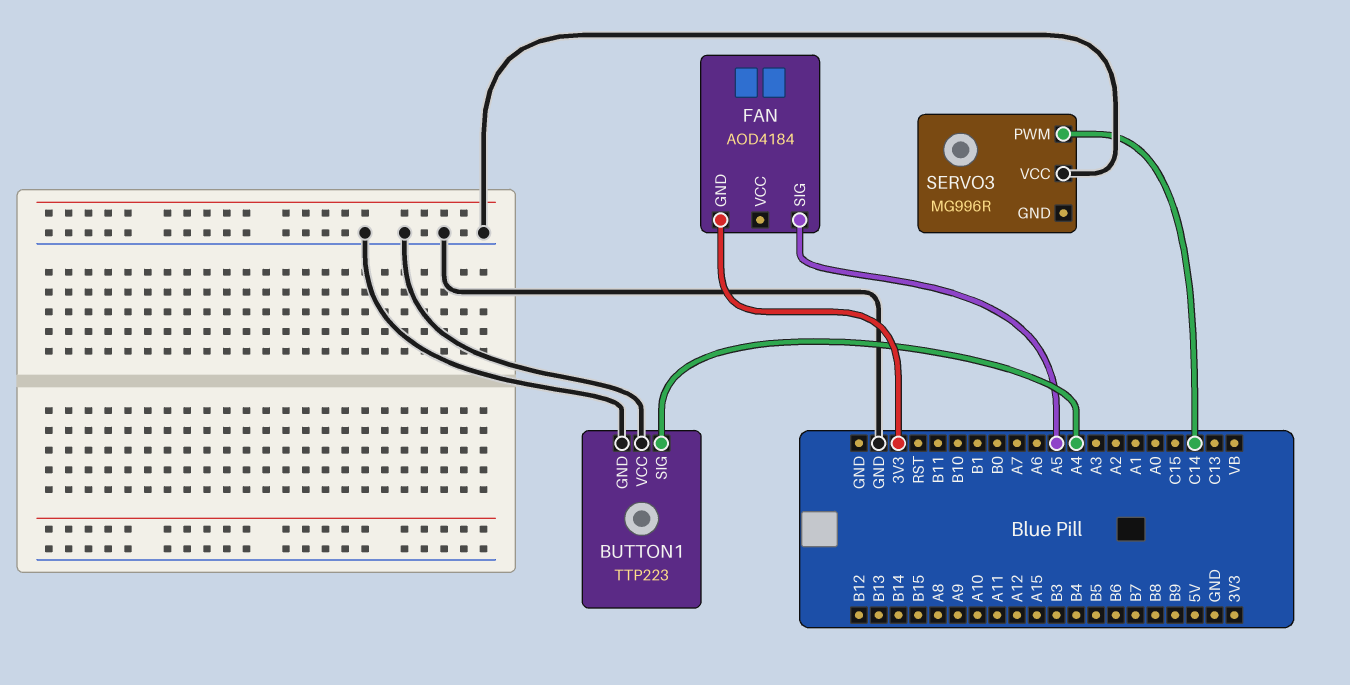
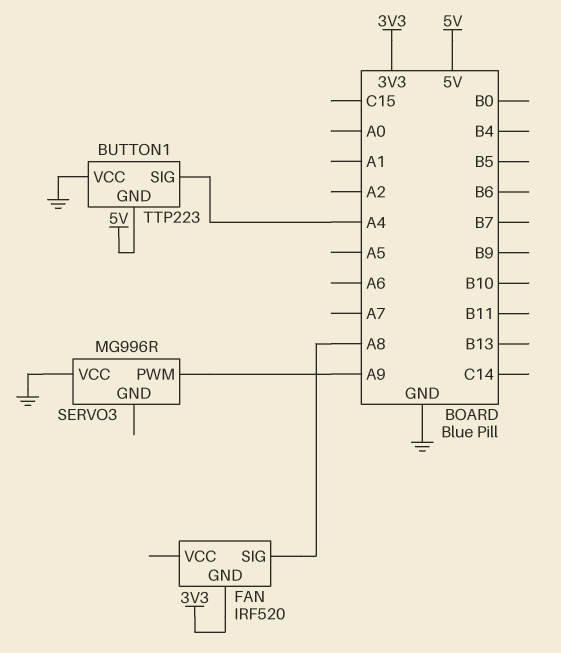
BUTTON1 pin GND: GND -> 5V
FAN: AOD4184 -> IRF520
FAN pin SIG: A5 -> A8
SERVO3 pin PWM: C14 -> A9

